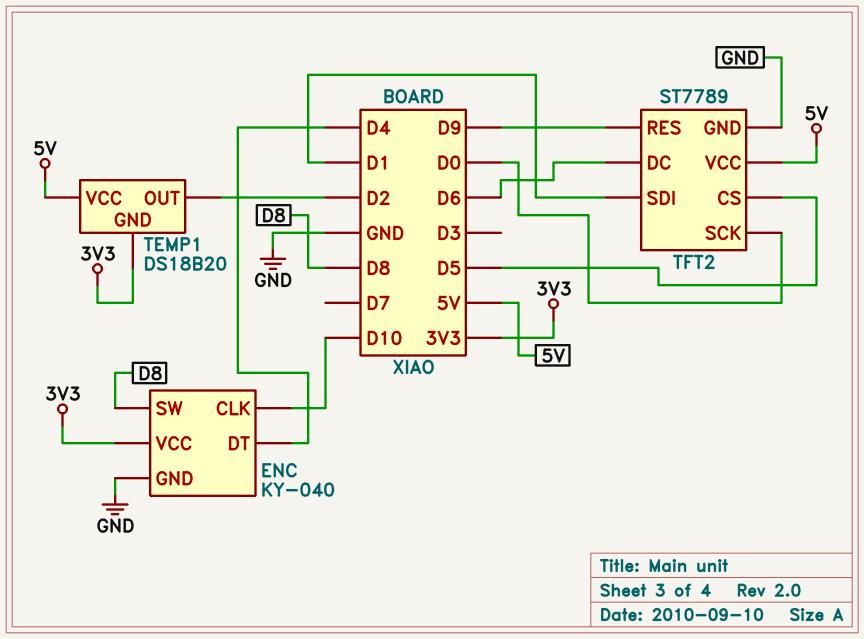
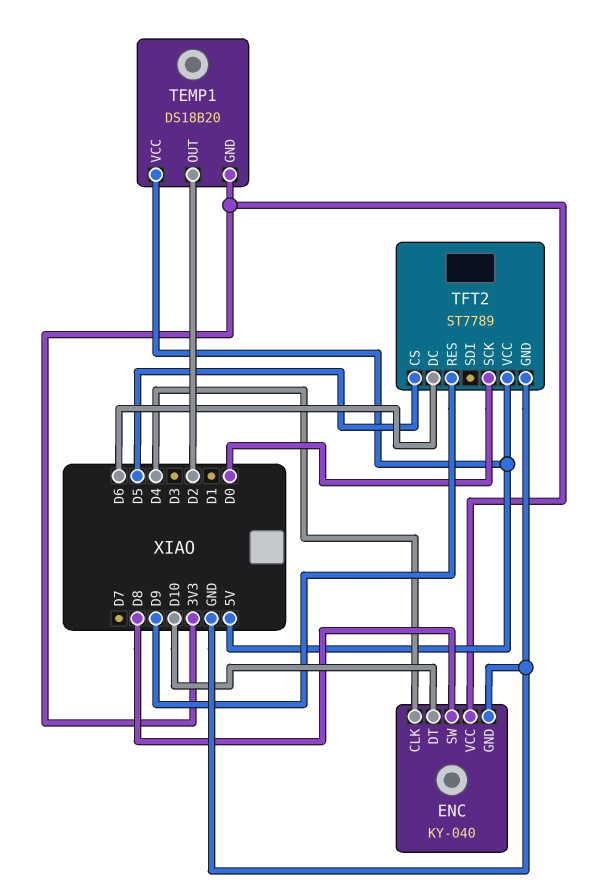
ENC pin CLK: D10 -> D4
ENC pin DT: D4 -> D10
TFT2 pin SDI: D1 -> none

